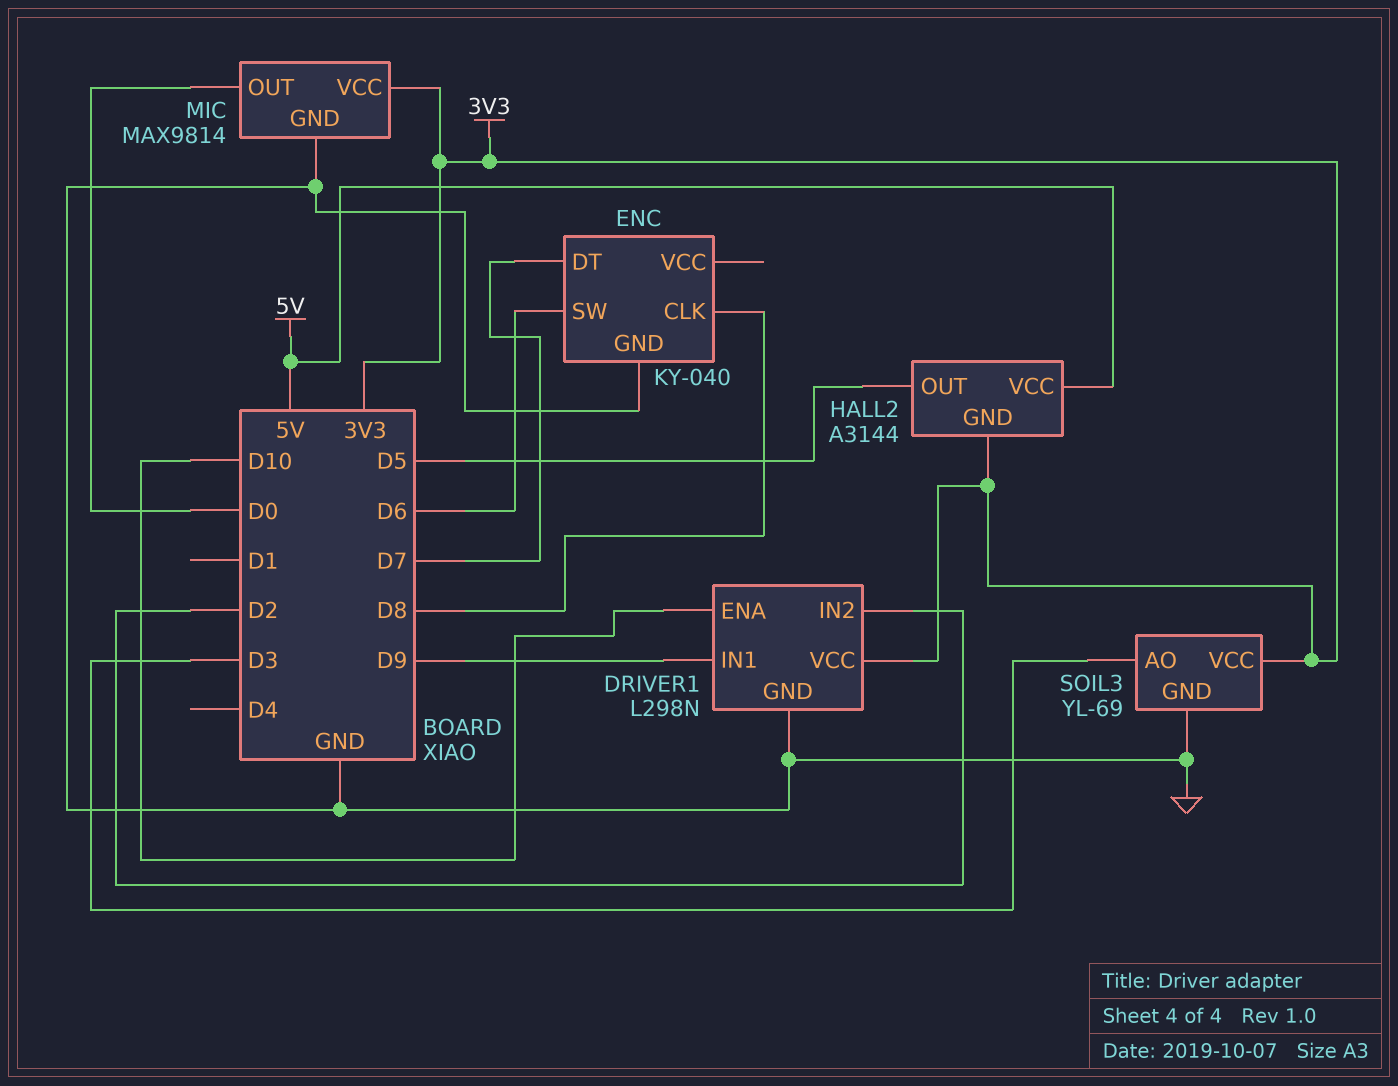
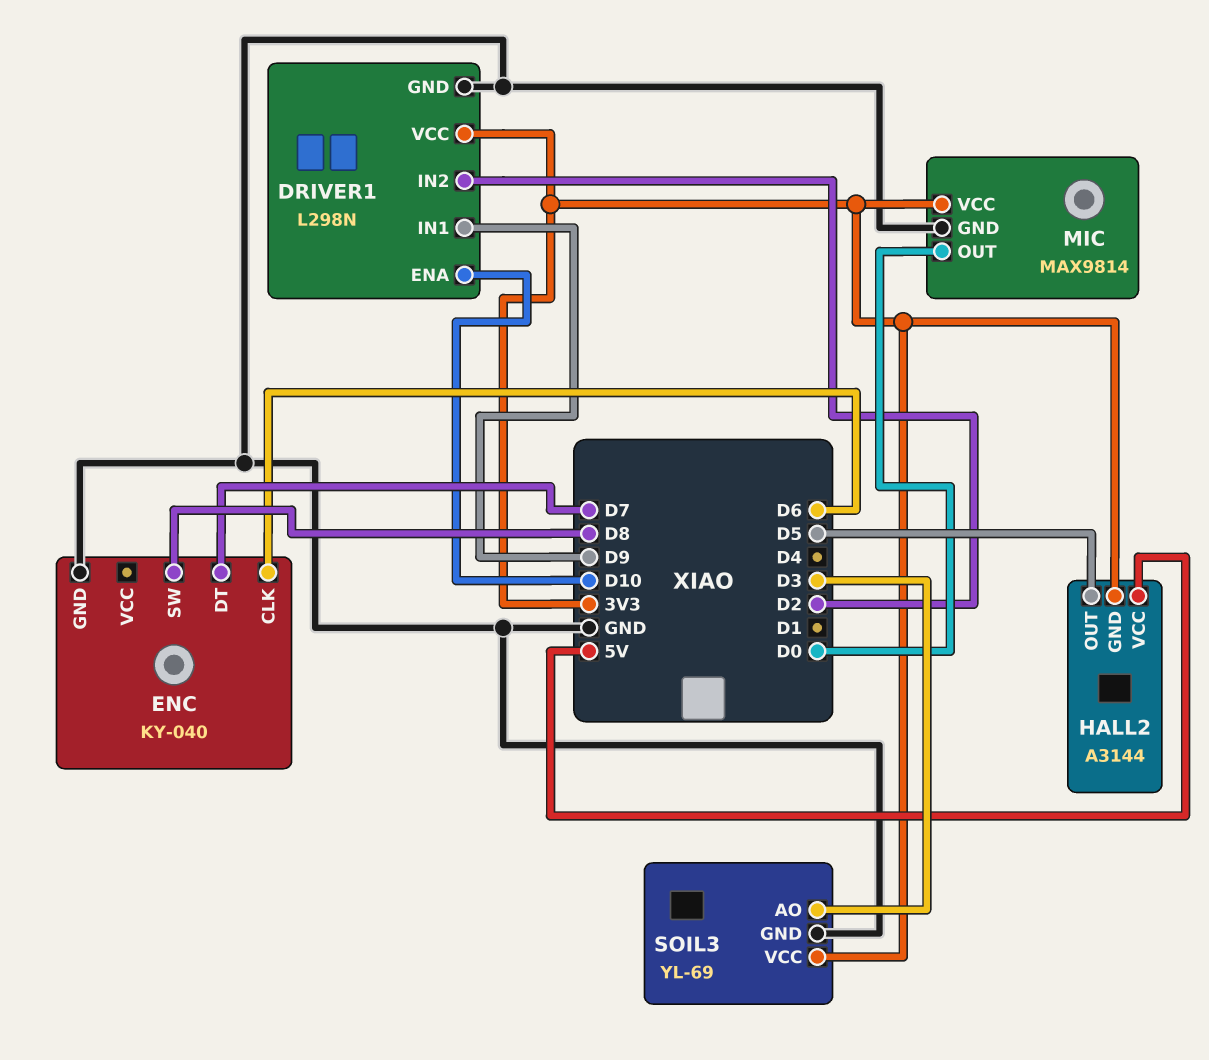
ENC pin CLK: D8 -> D6
ENC pin SW: D6 -> D8

